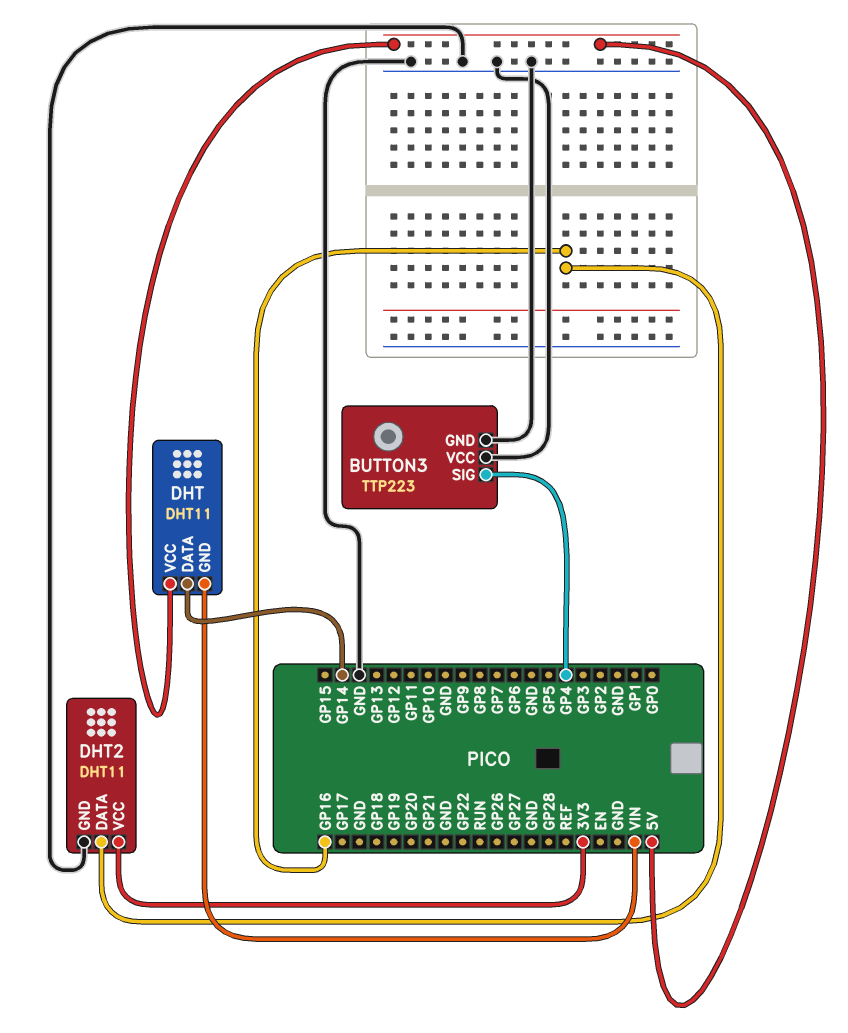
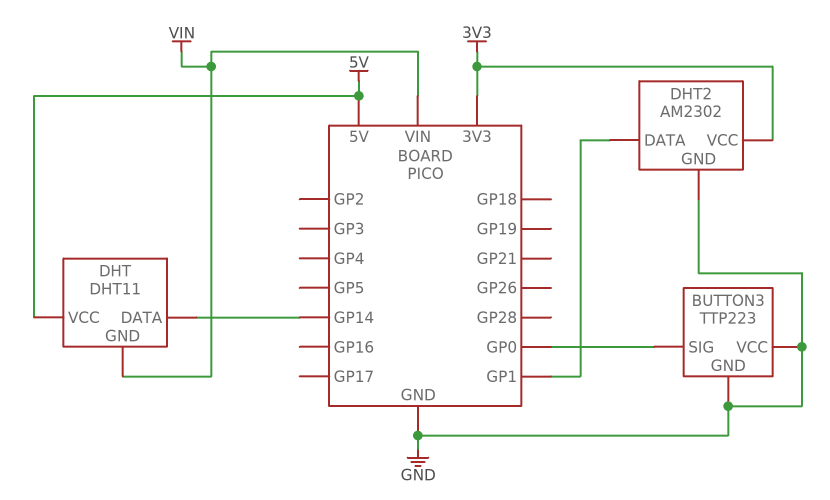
BUTTON3 pin SIG: GP4 -> GP0
DHT2: DHT11 -> AM2302
DHT2 pin DATA: GP16 -> GP1

